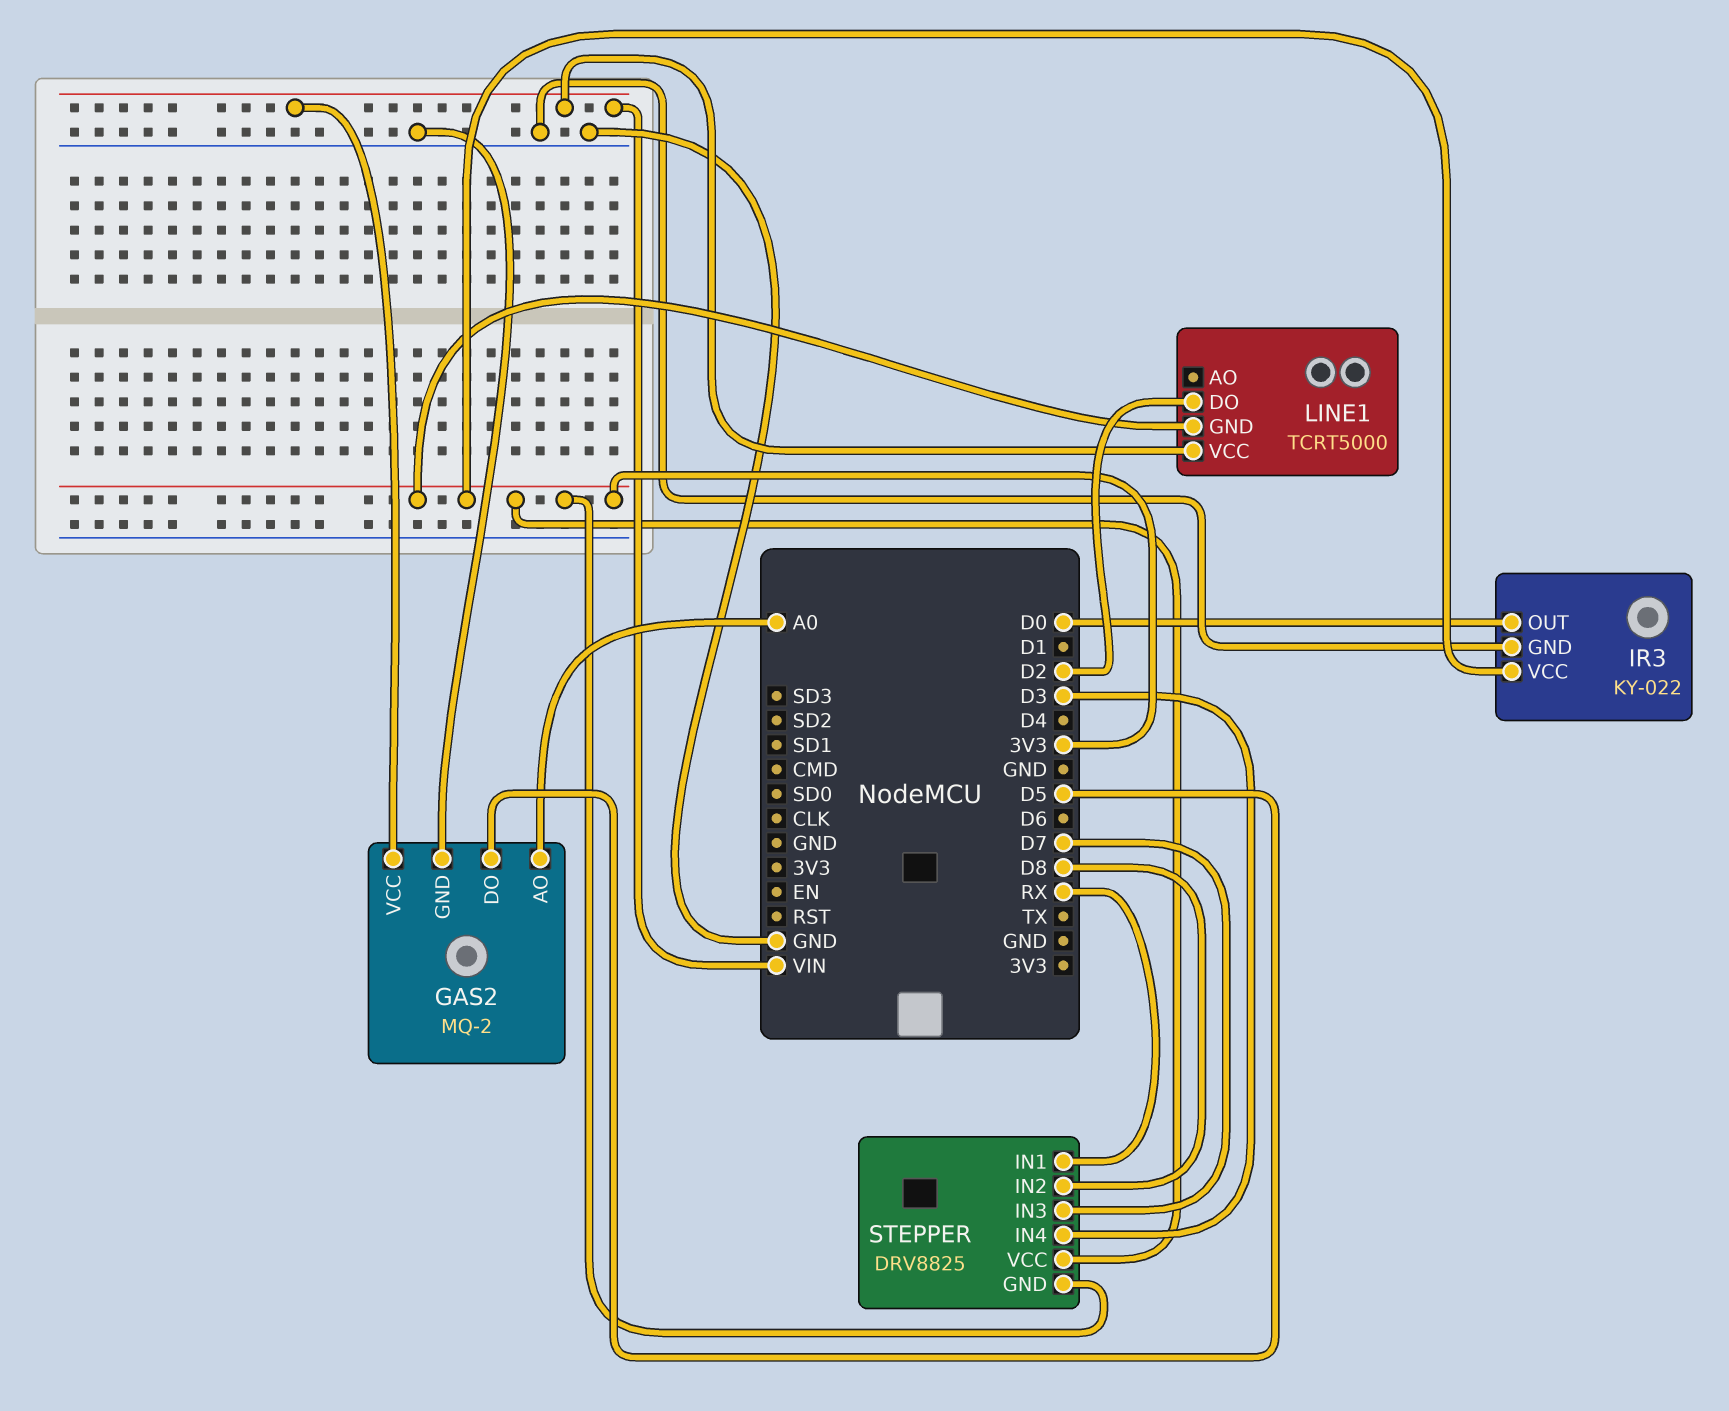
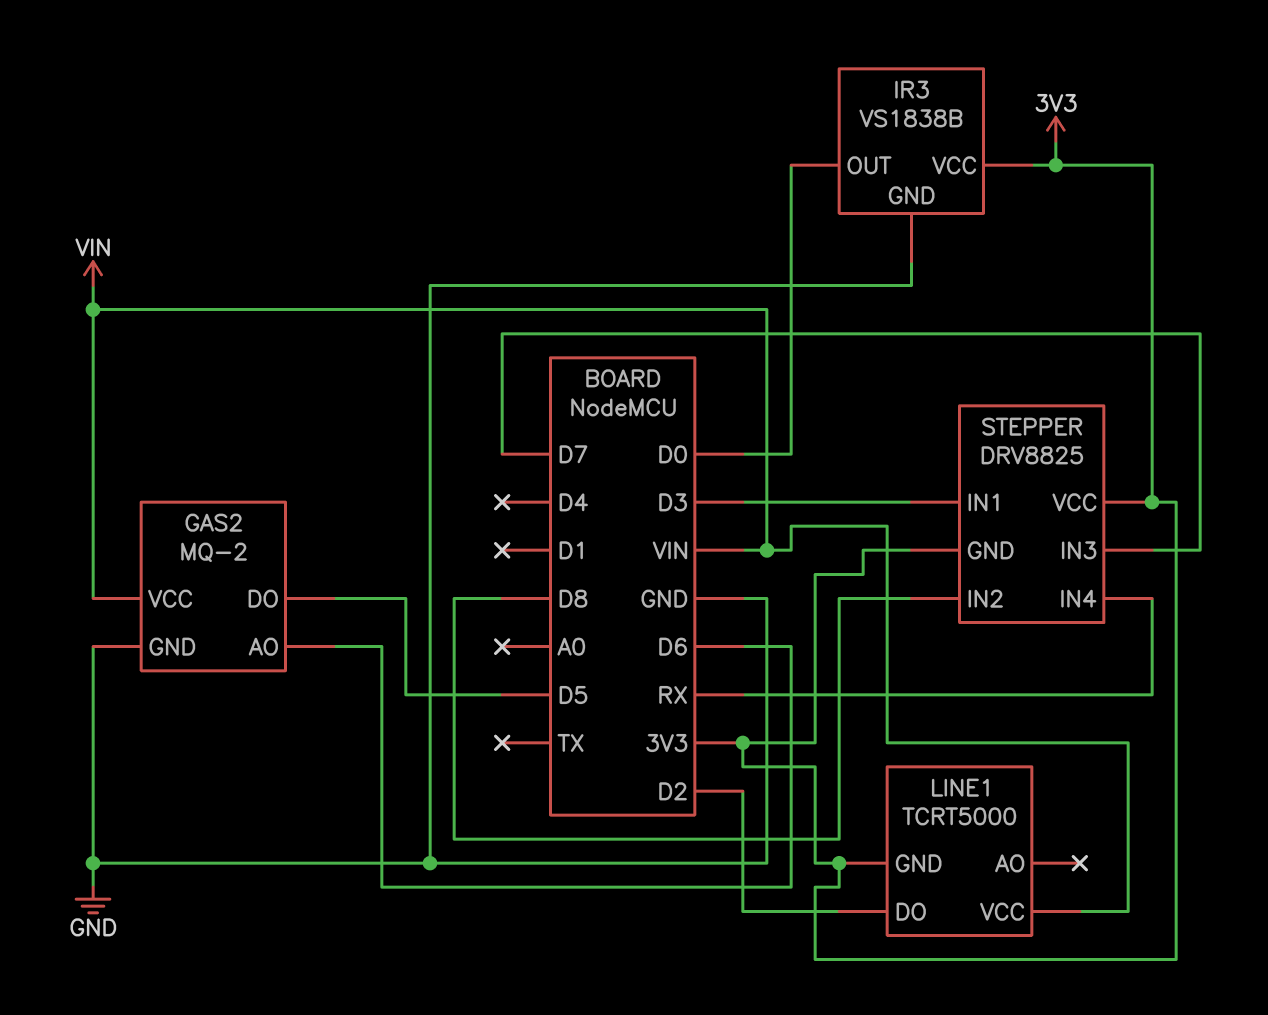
GAS2 pin AO: A0 -> D6
IR3: KY-022 -> VS1838B
STEPPER pin IN1: RX -> D3
STEPPER pin IN4: D3 -> RX

